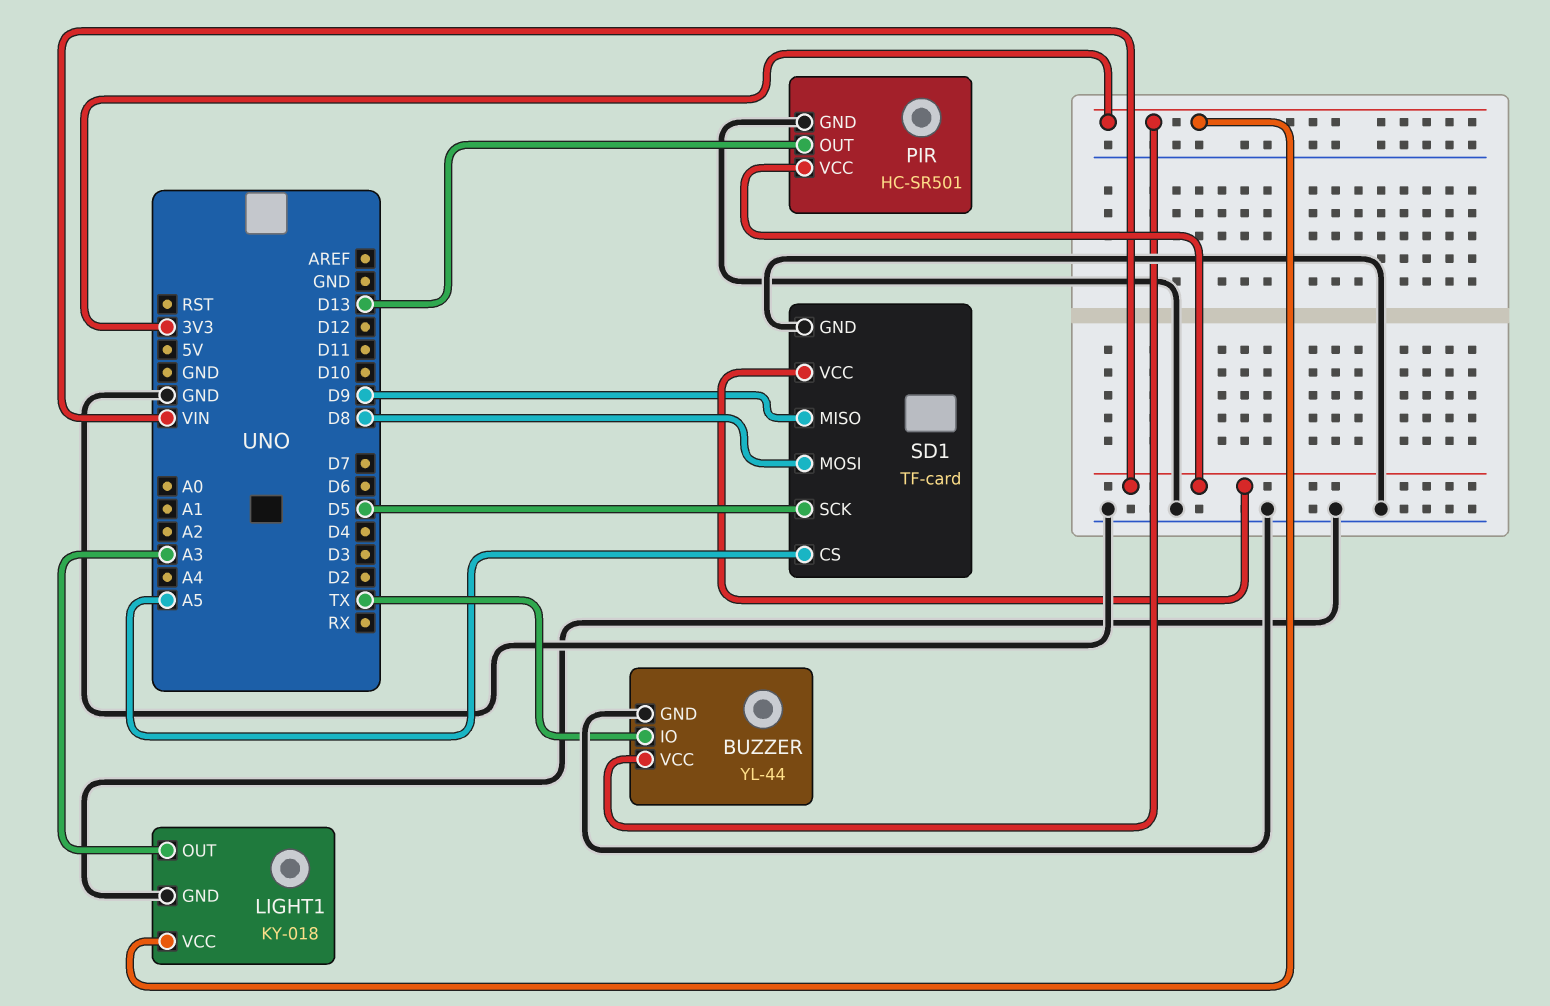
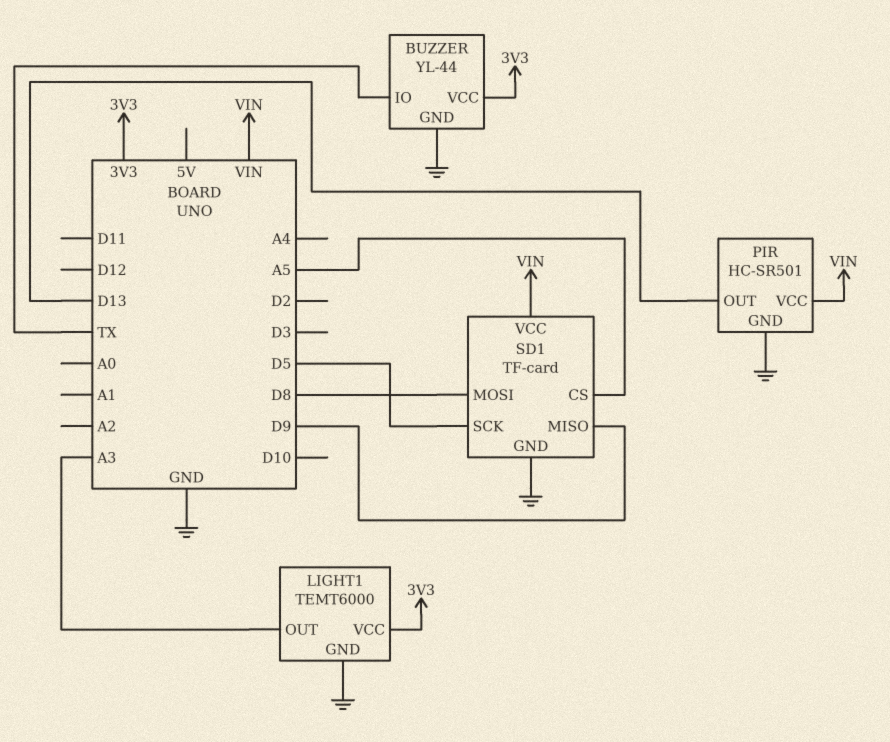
LIGHT1: KY-018 -> TEMT6000

